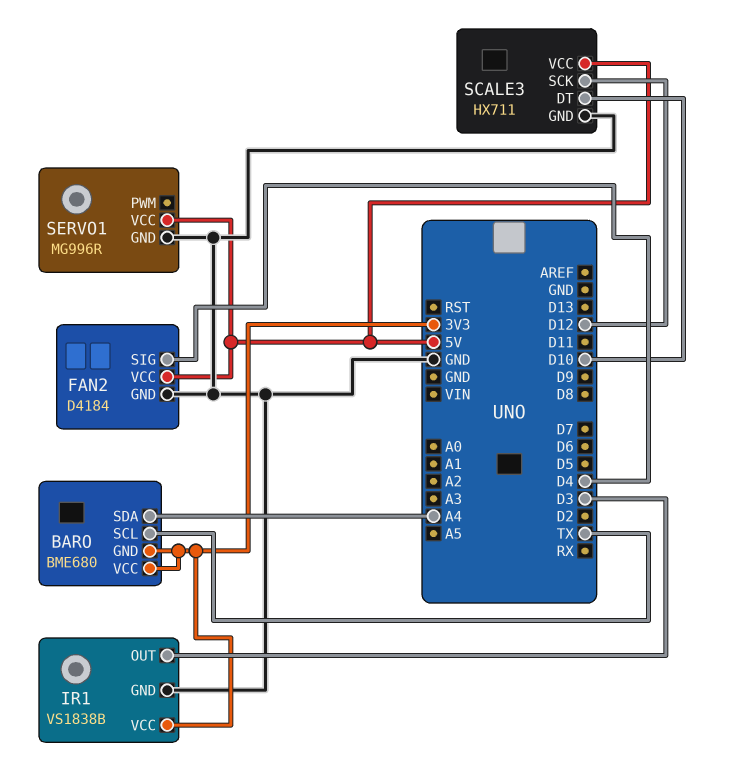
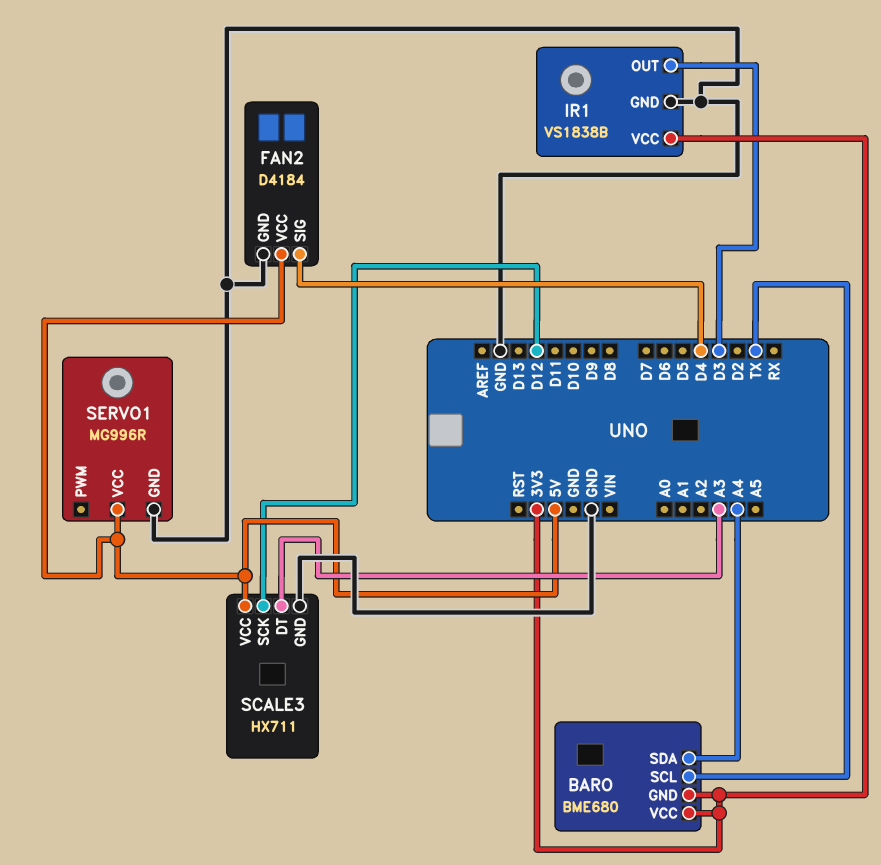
SCALE3 pin DT: D10 -> A3

